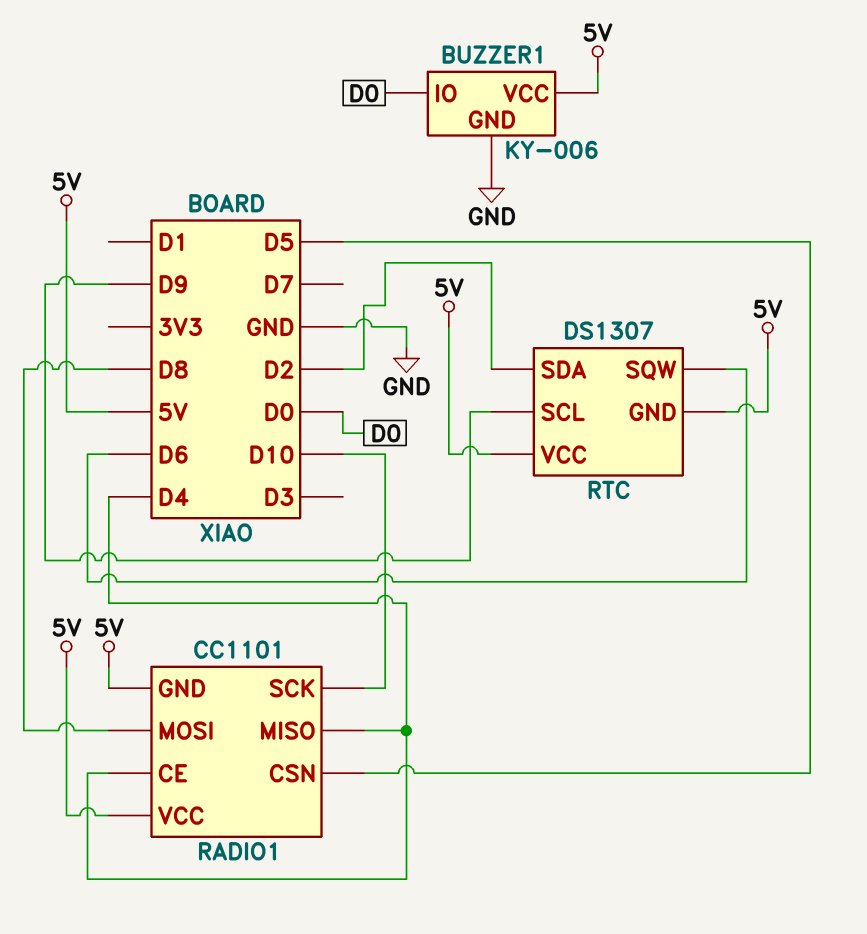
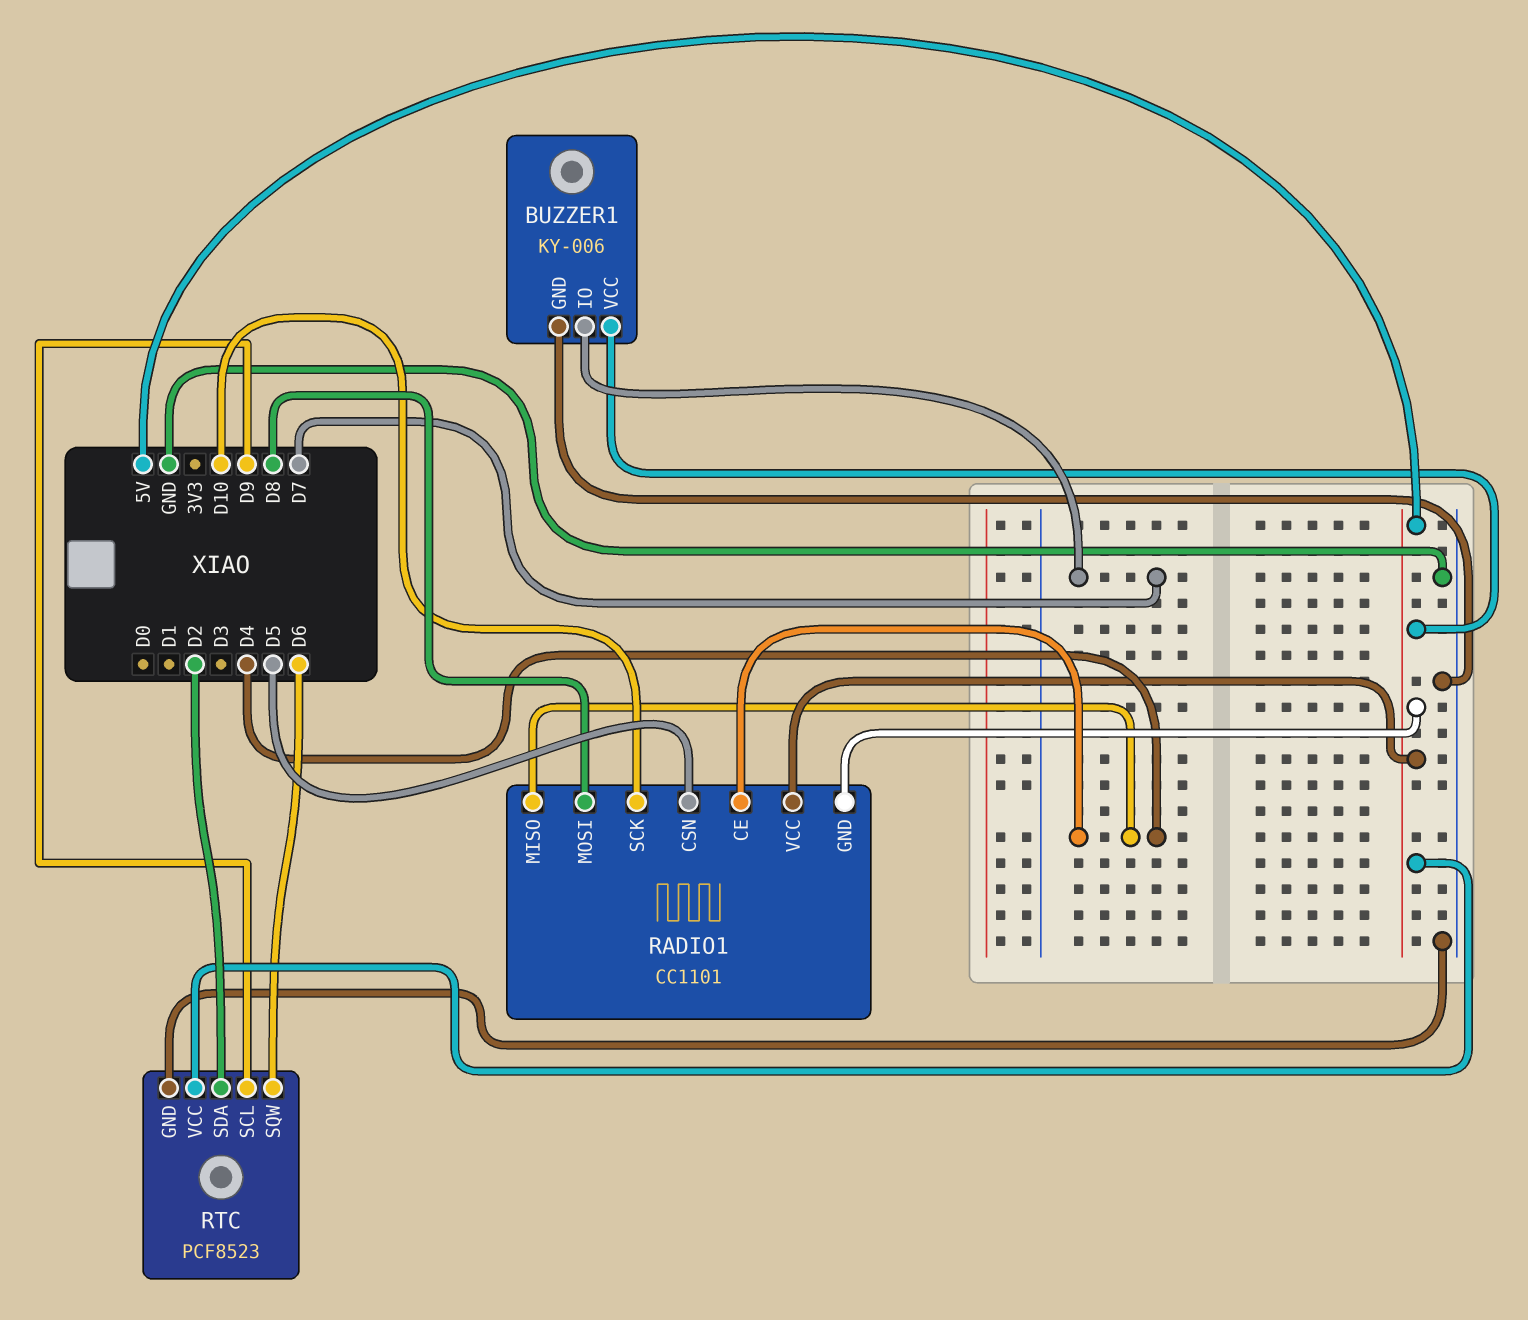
BUZZER1 pin IO: D0 -> D7
RTC: DS1307 -> PCF8523
RTC pin GND: 5V -> GND

